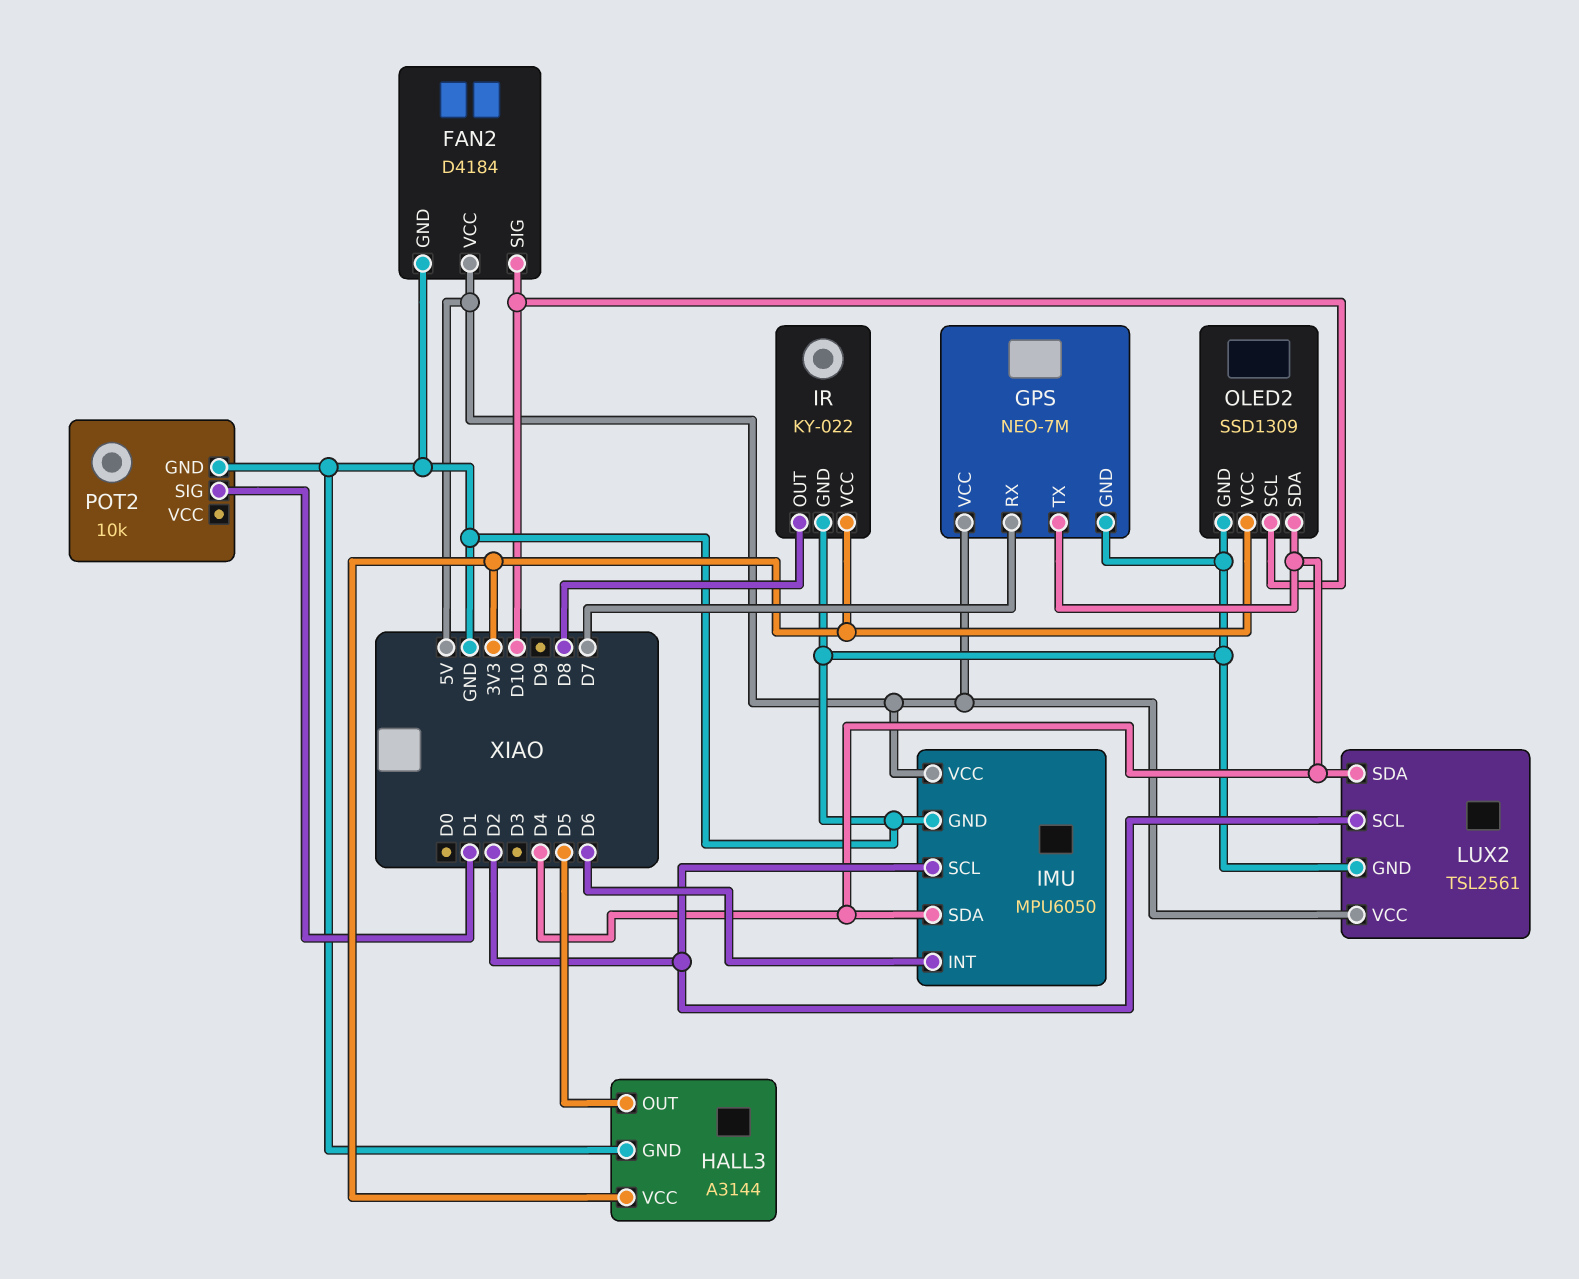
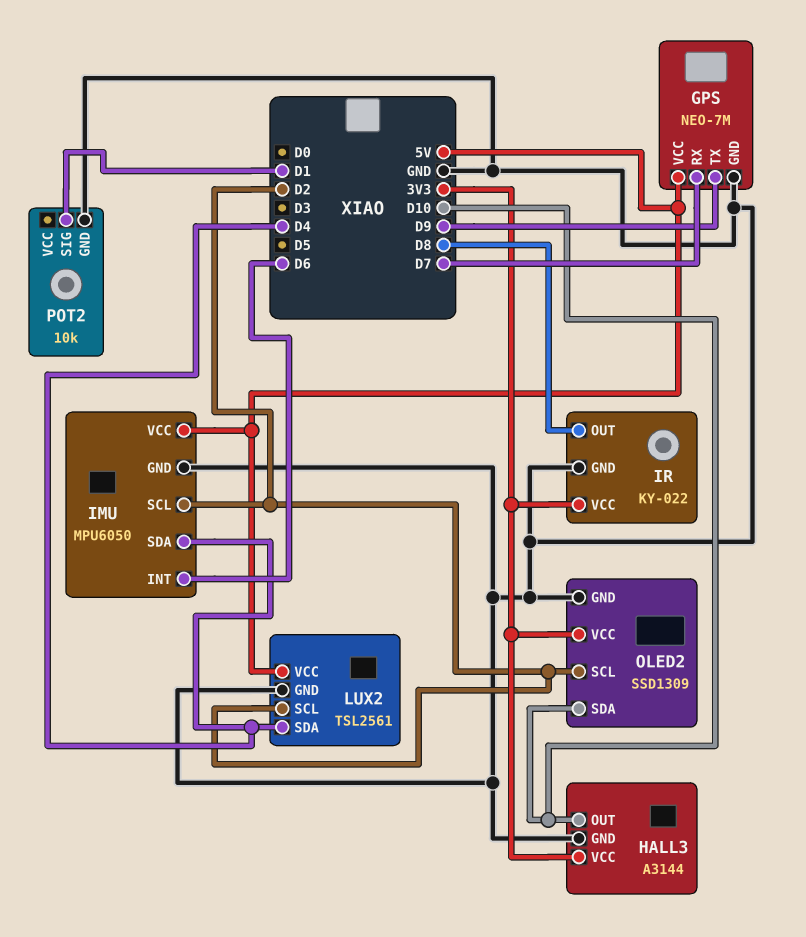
FAN2: D4184 -> none
FAN2 pin GND: GND -> none
FAN2 pin SIG: D10 -> none
FAN2 pin VCC: 5V -> none
GPS pin TX: D4 -> D9
HALL3 pin OUT: D5 -> D10
OLED2 pin SCL: D10 -> D2
OLED2 pin SDA: D4 -> D10

